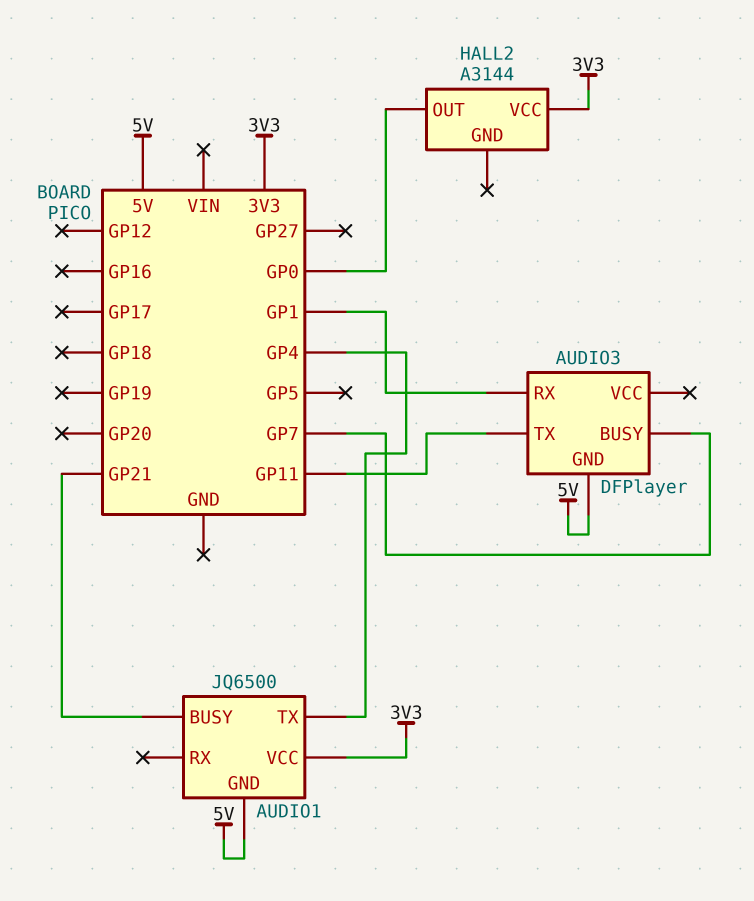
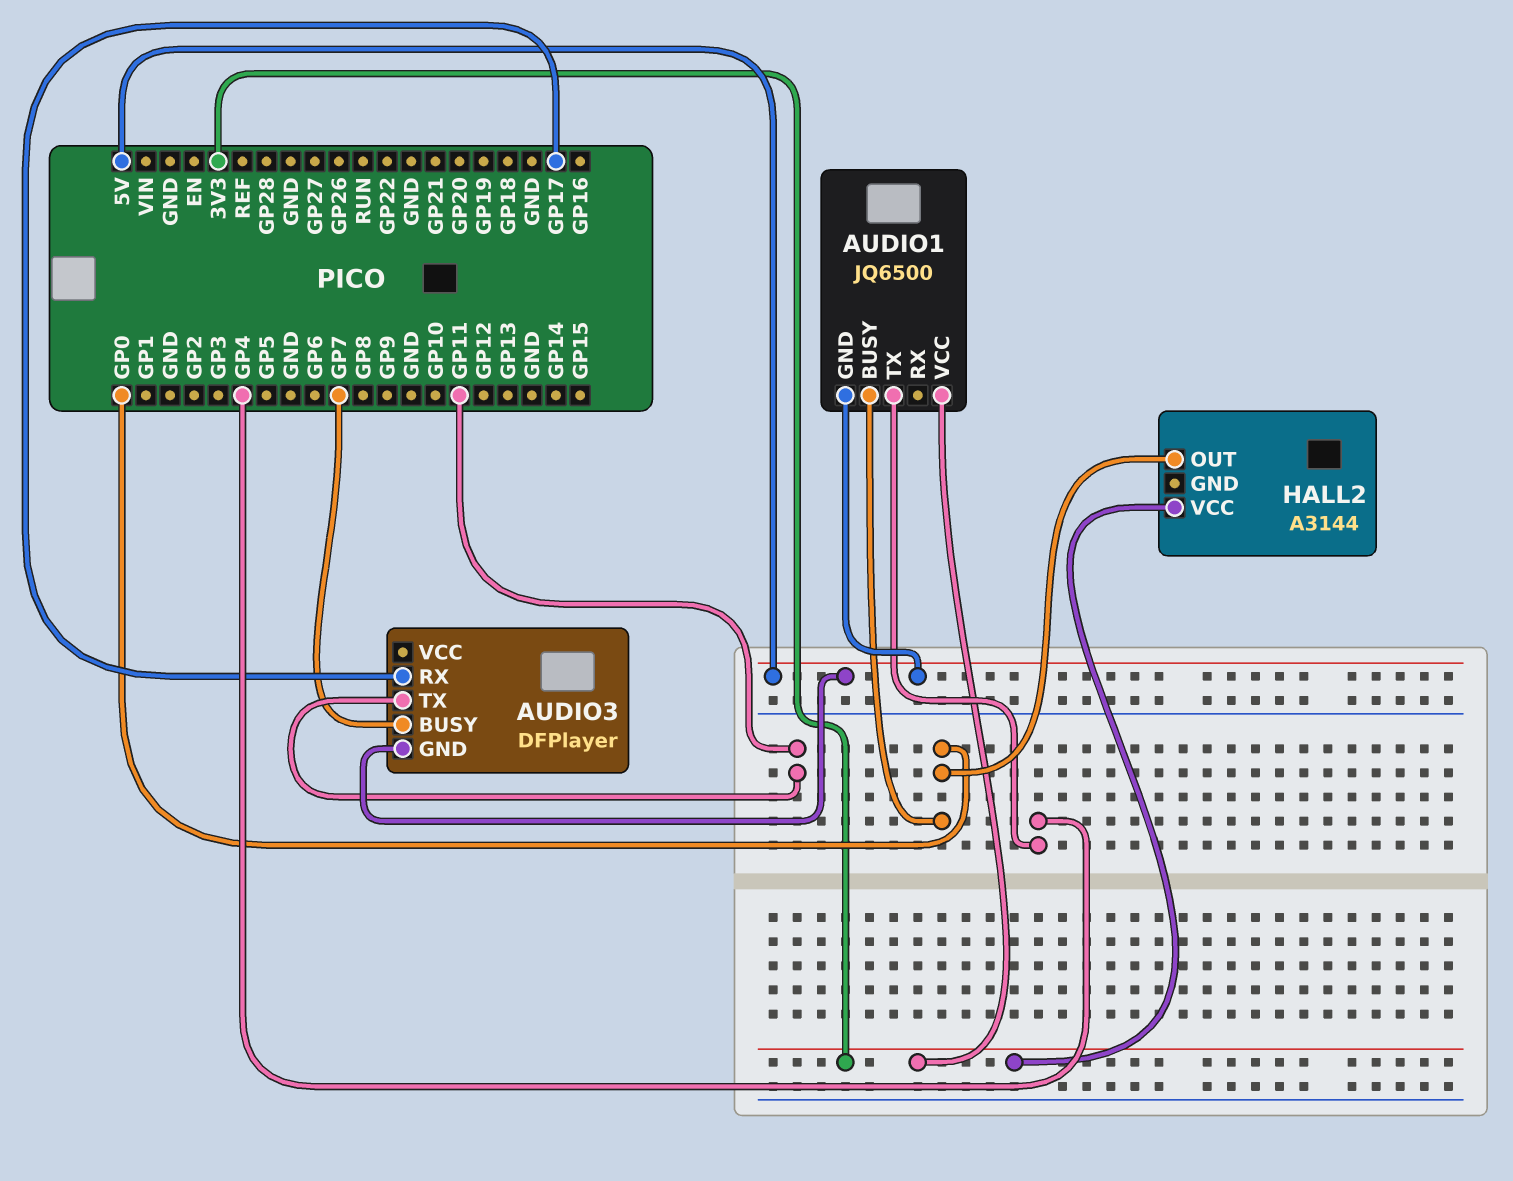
AUDIO1 pin BUSY: GP21 -> GP0
AUDIO3 pin RX: GP1 -> GP17

